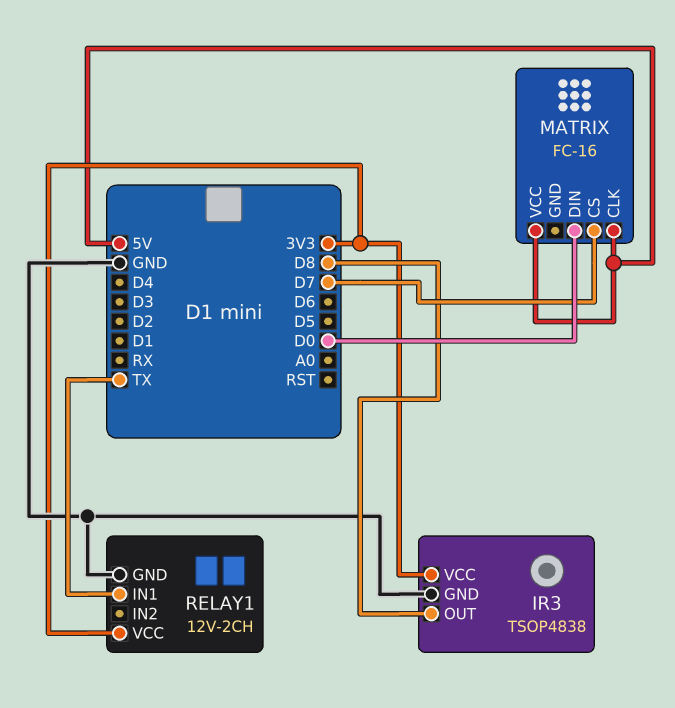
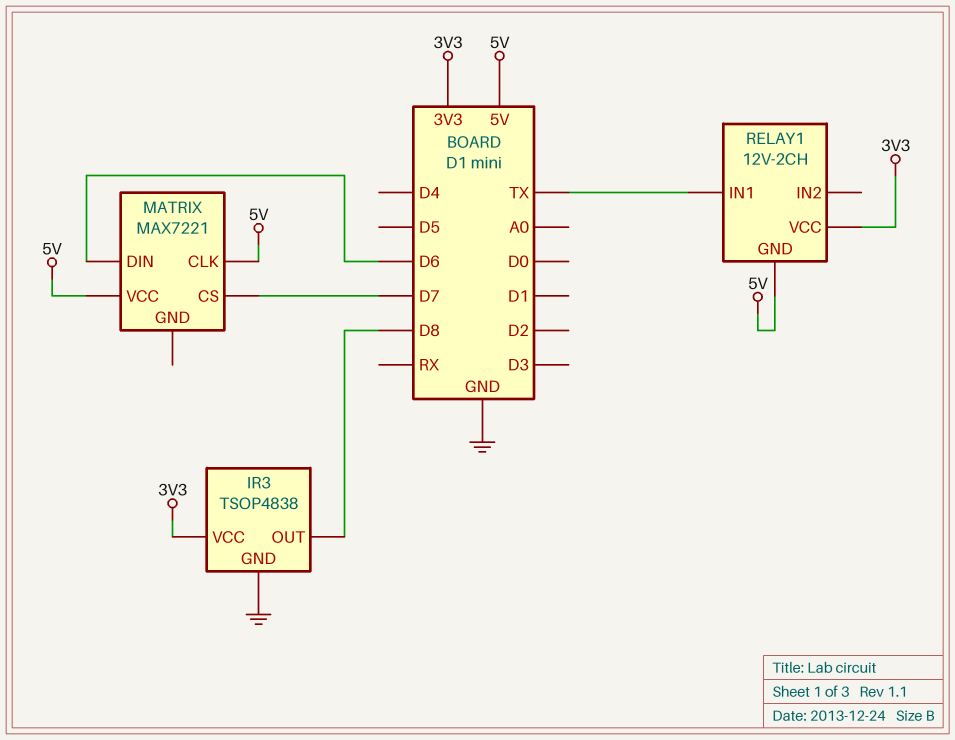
MATRIX: FC-16 -> MAX7221
MATRIX pin DIN: D0 -> D6
RELAY1 pin GND: GND -> 5V

